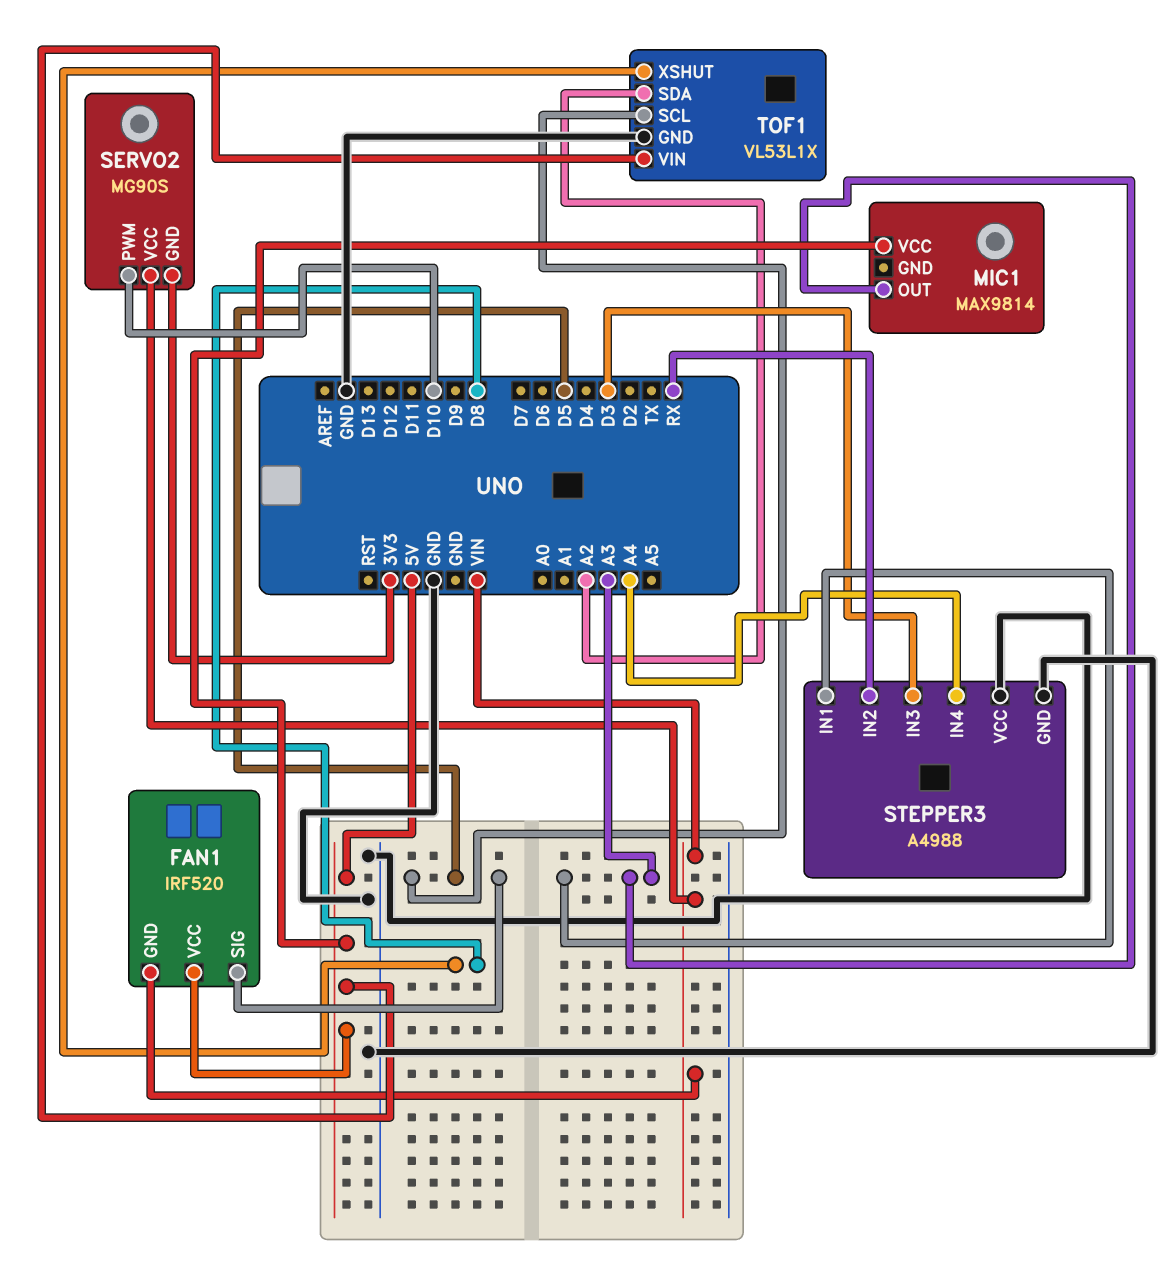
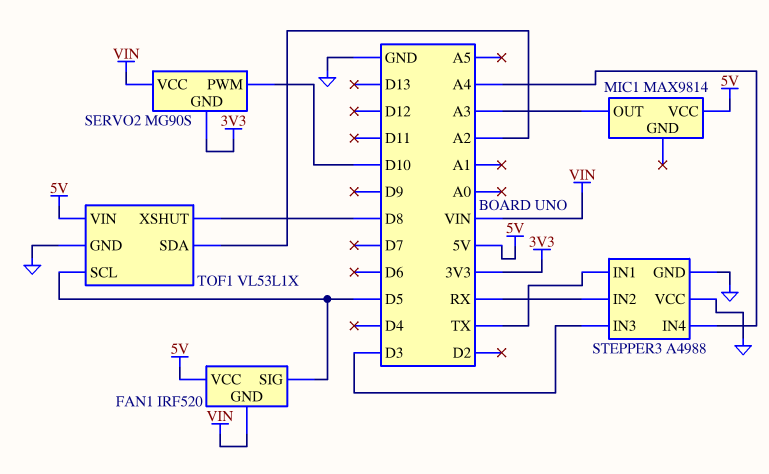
STEPPER3 pin IN1: A3 -> TX

